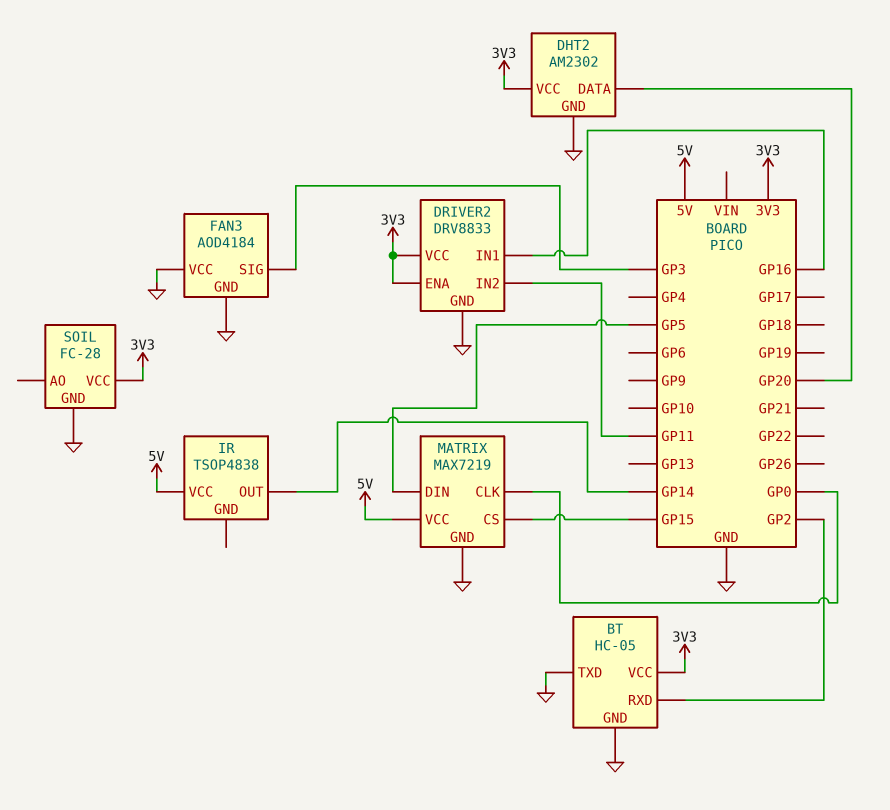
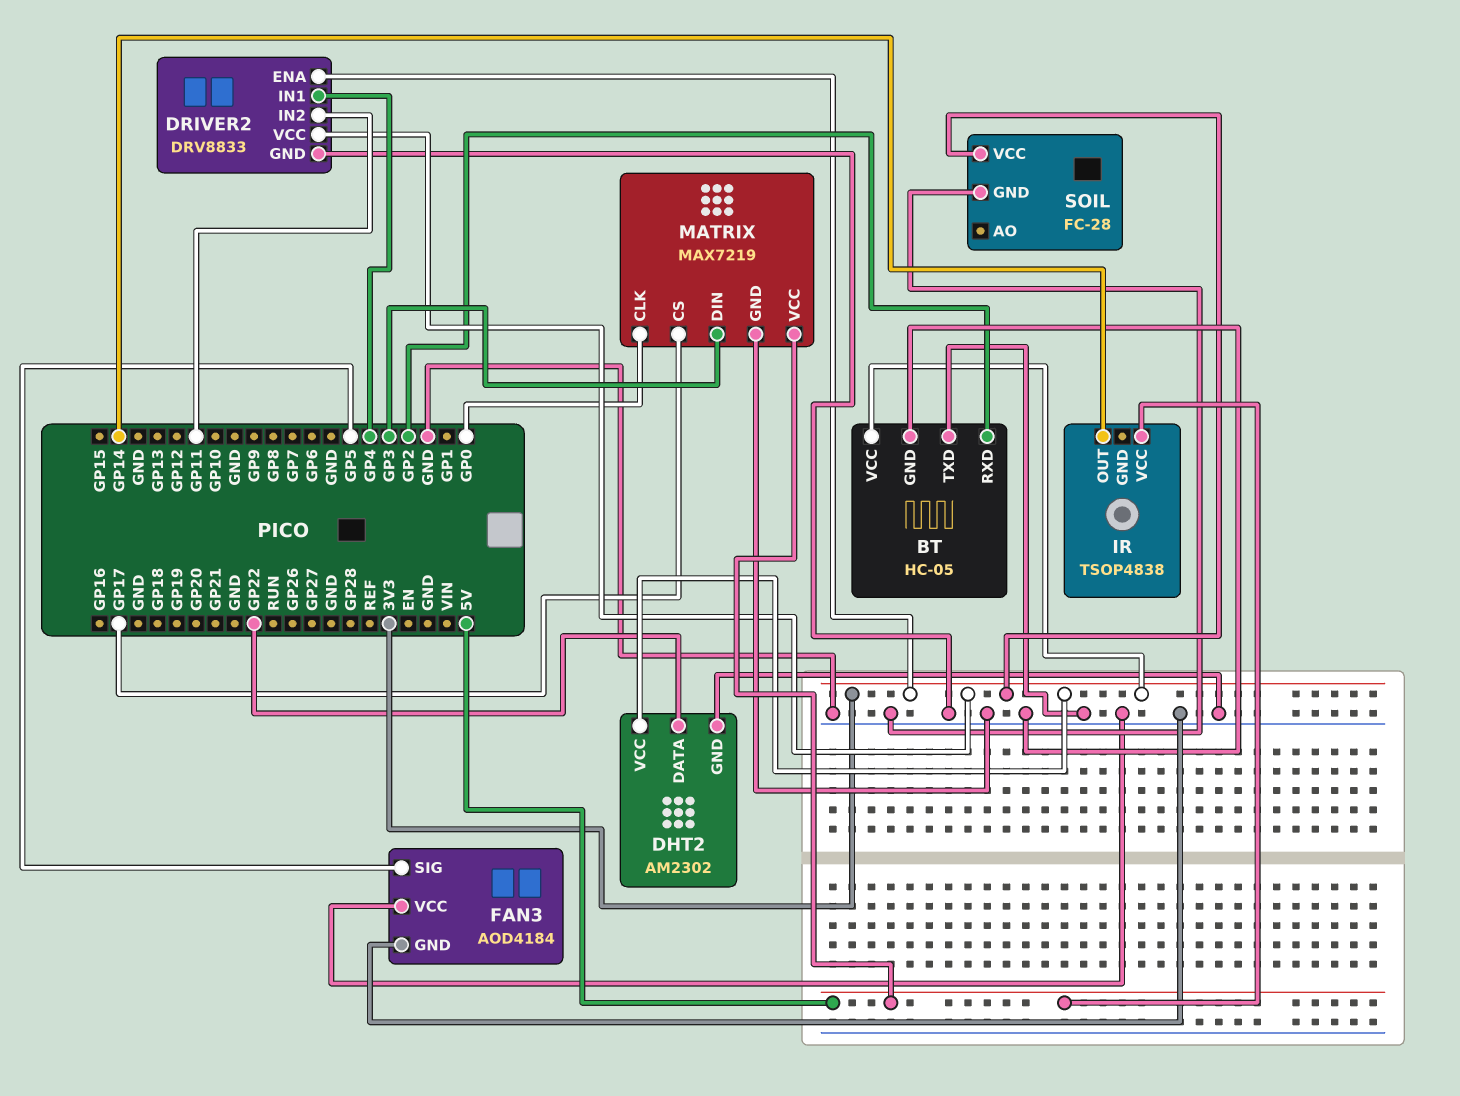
DHT2 pin DATA: GP20 -> GP22
DRIVER2 pin IN1: GP16 -> GP4
FAN3 pin SIG: GP3 -> GP5
MATRIX pin CS: GP15 -> GP17
MATRIX pin DIN: GP5 -> GP3

